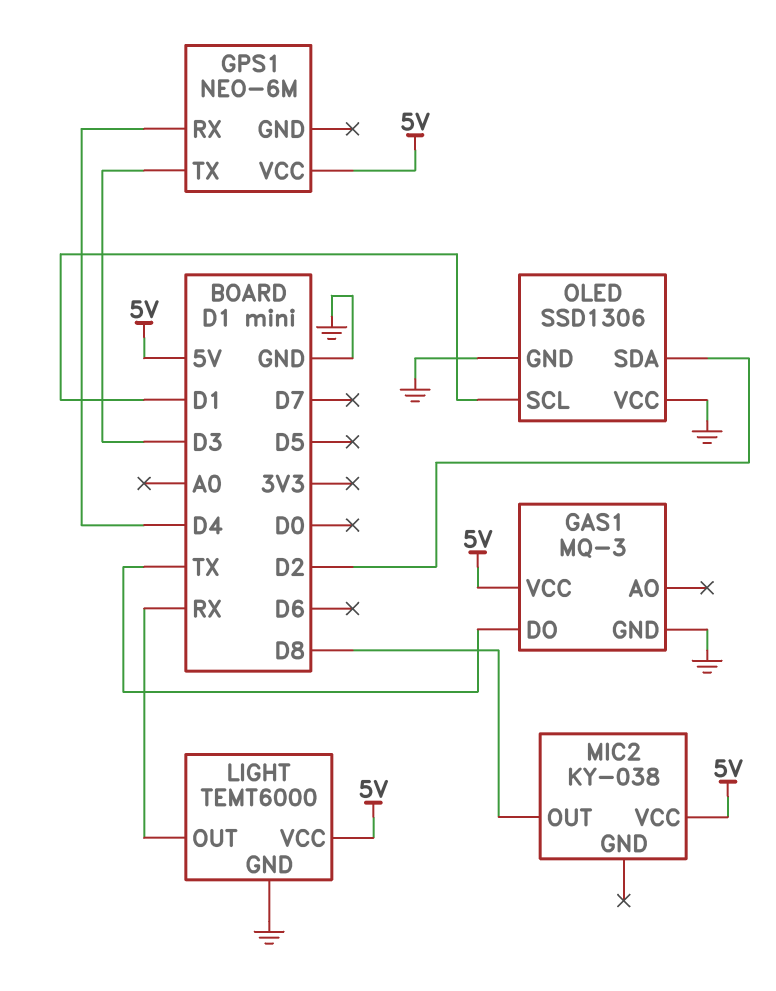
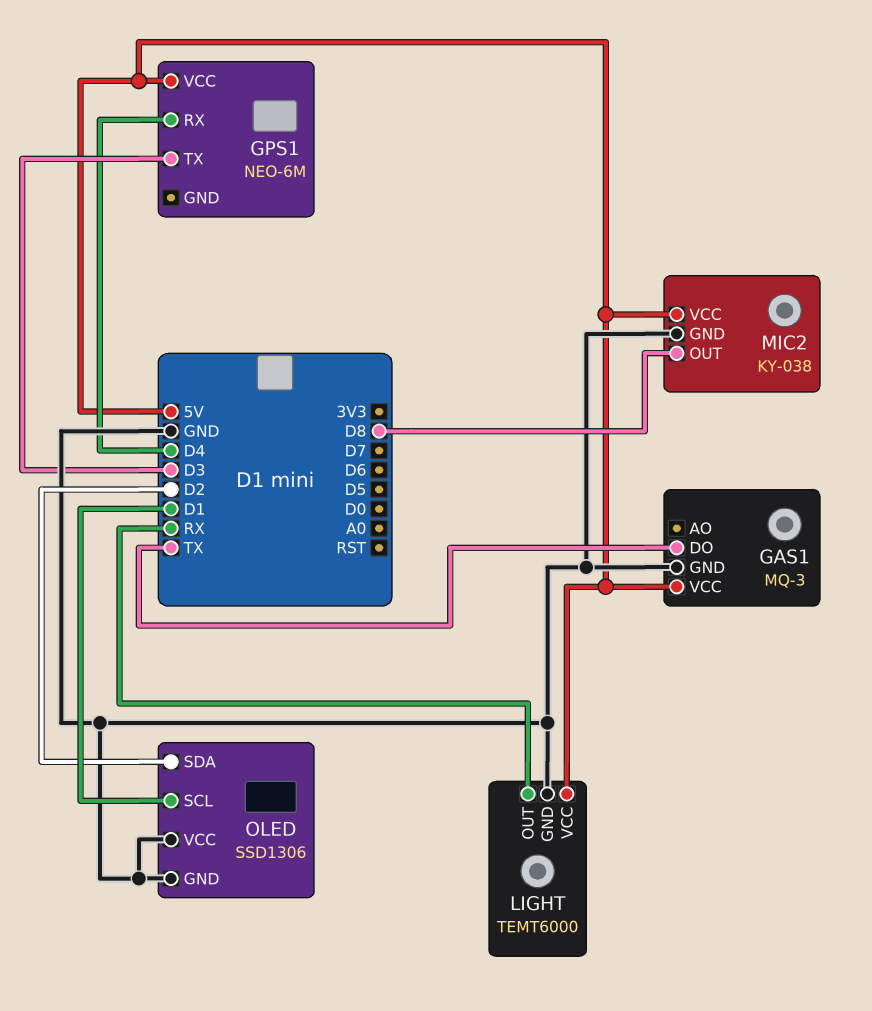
MIC2 pin GND: none -> GND

